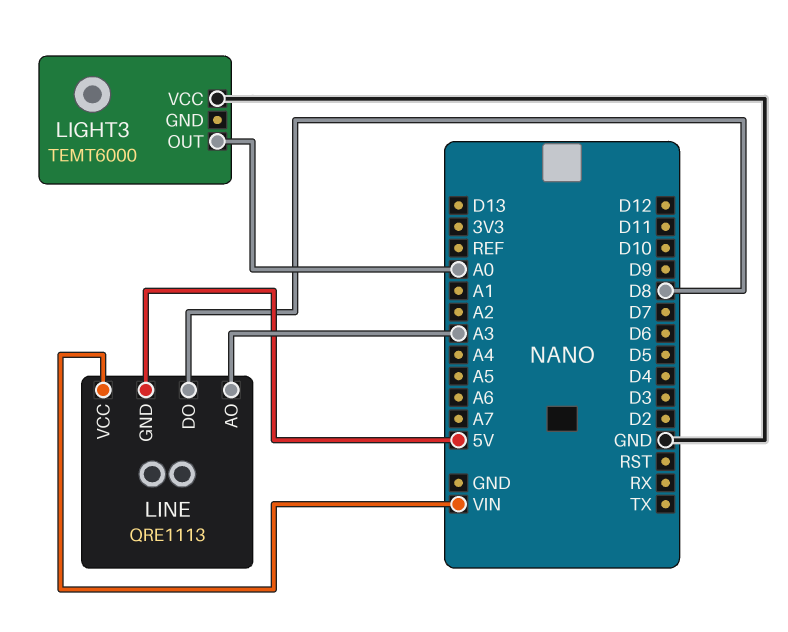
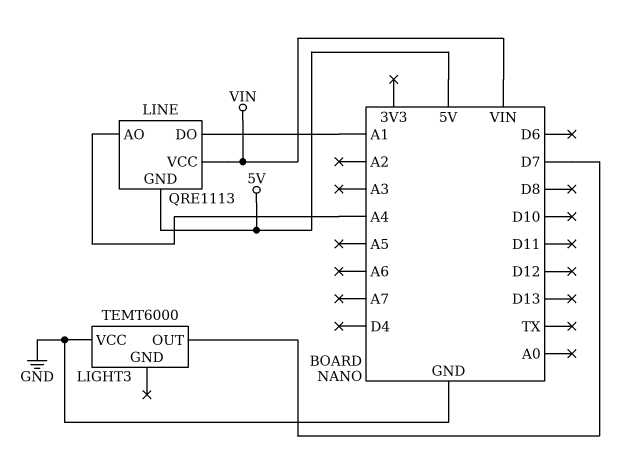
LIGHT3 pin OUT: A0 -> D7
LINE pin AO: A3 -> A4
LINE pin DO: D8 -> A1

